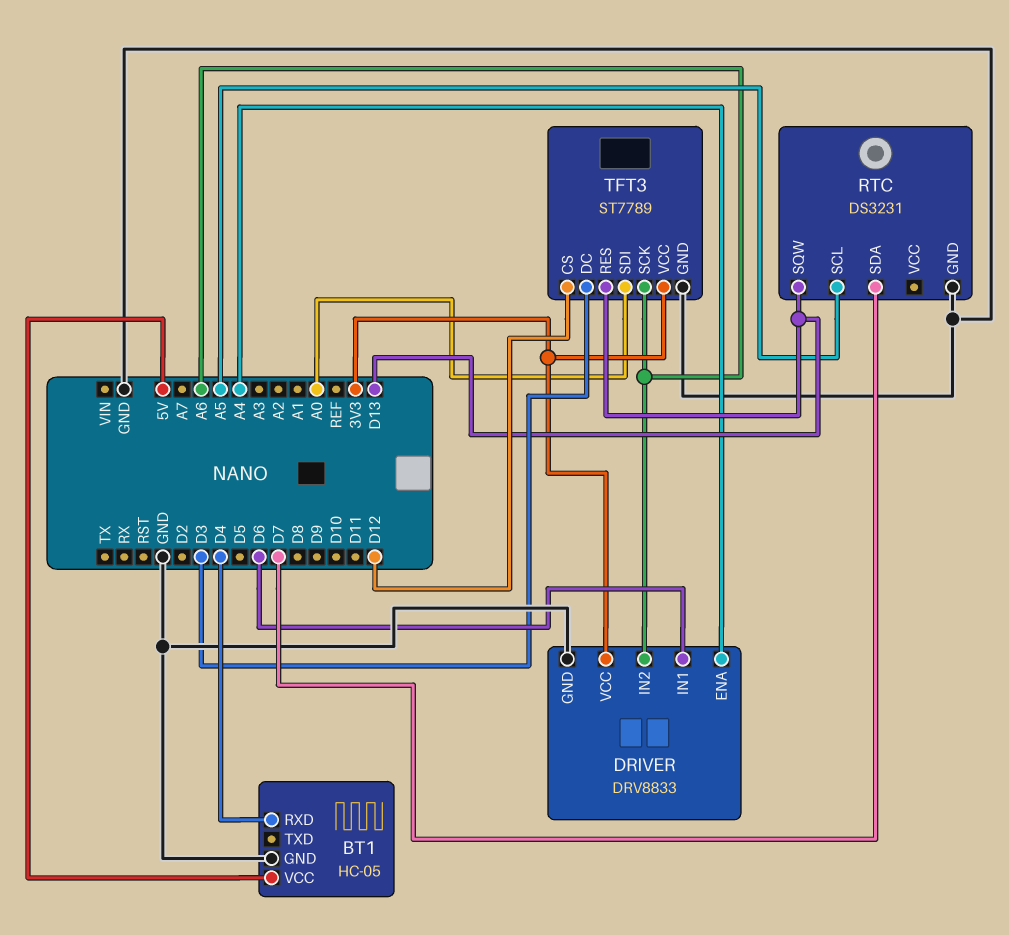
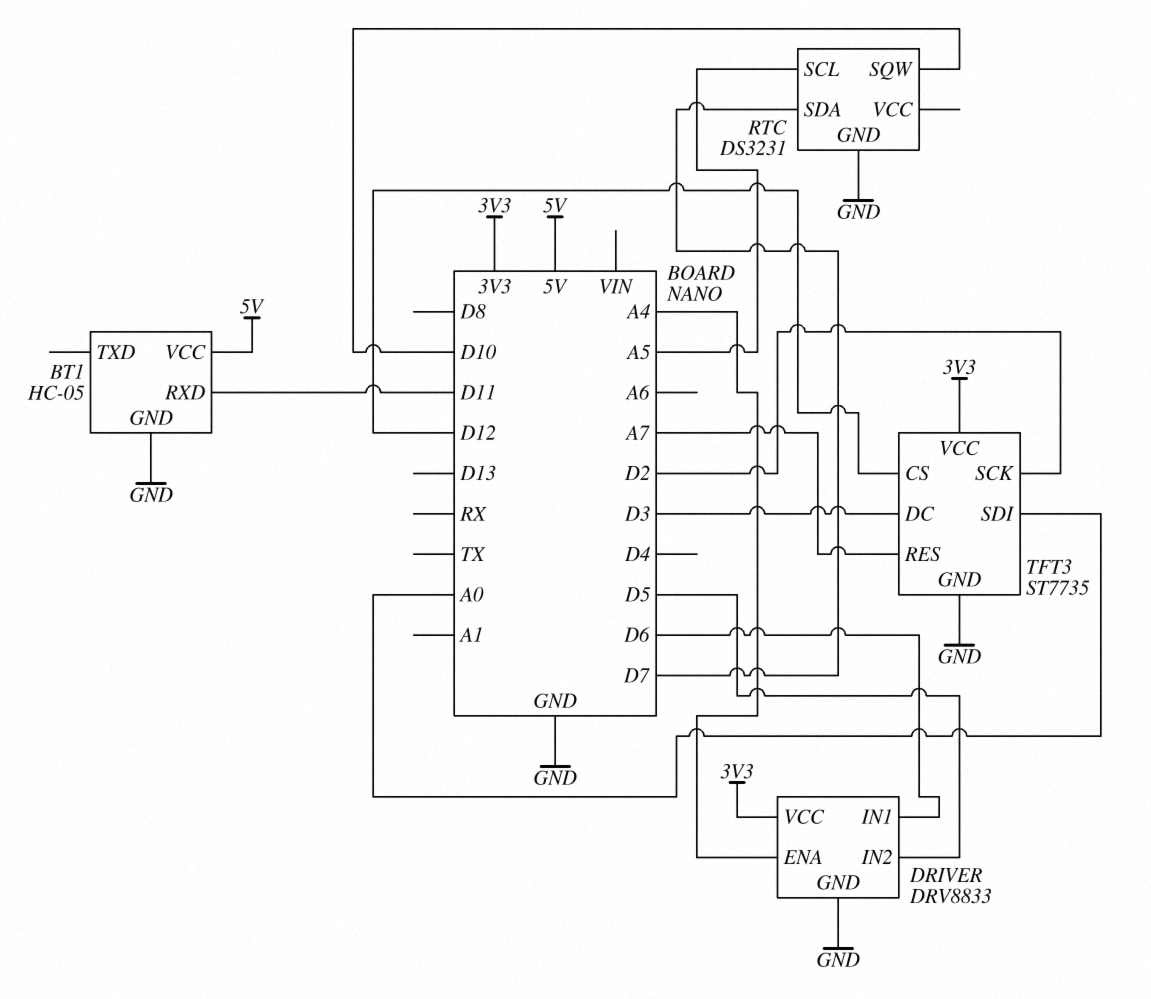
BT1 pin RXD: D4 -> D11
DRIVER pin IN2: A6 -> D5
RTC pin SQW: D13 -> D10
TFT3: ST7789 -> ST7735
TFT3 pin RES: D13 -> A7
TFT3 pin SCK: A6 -> D2

